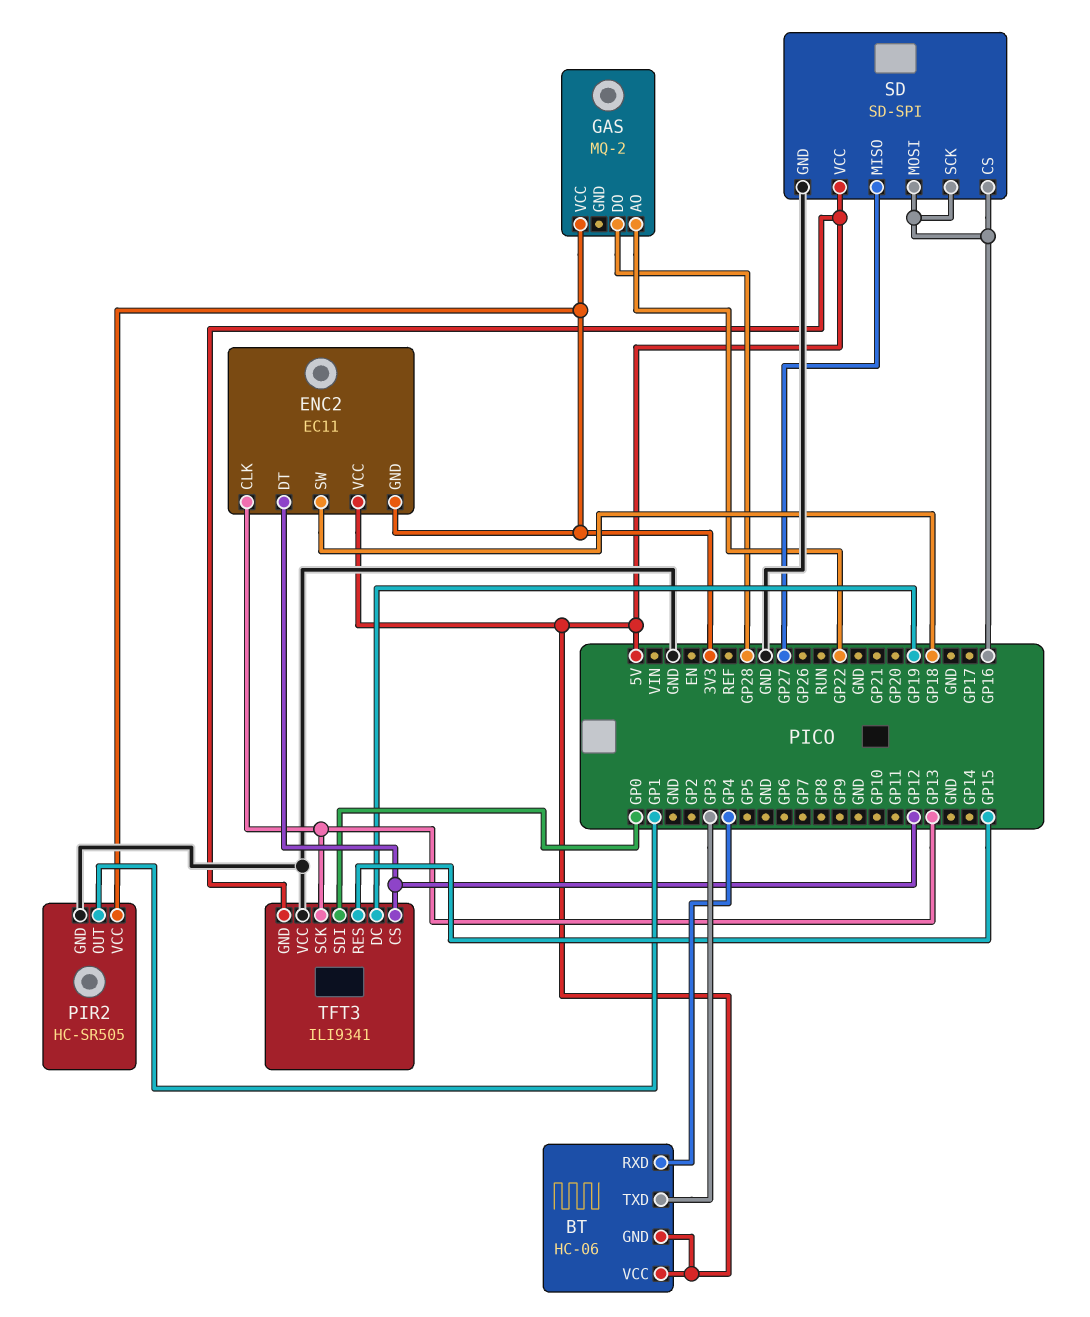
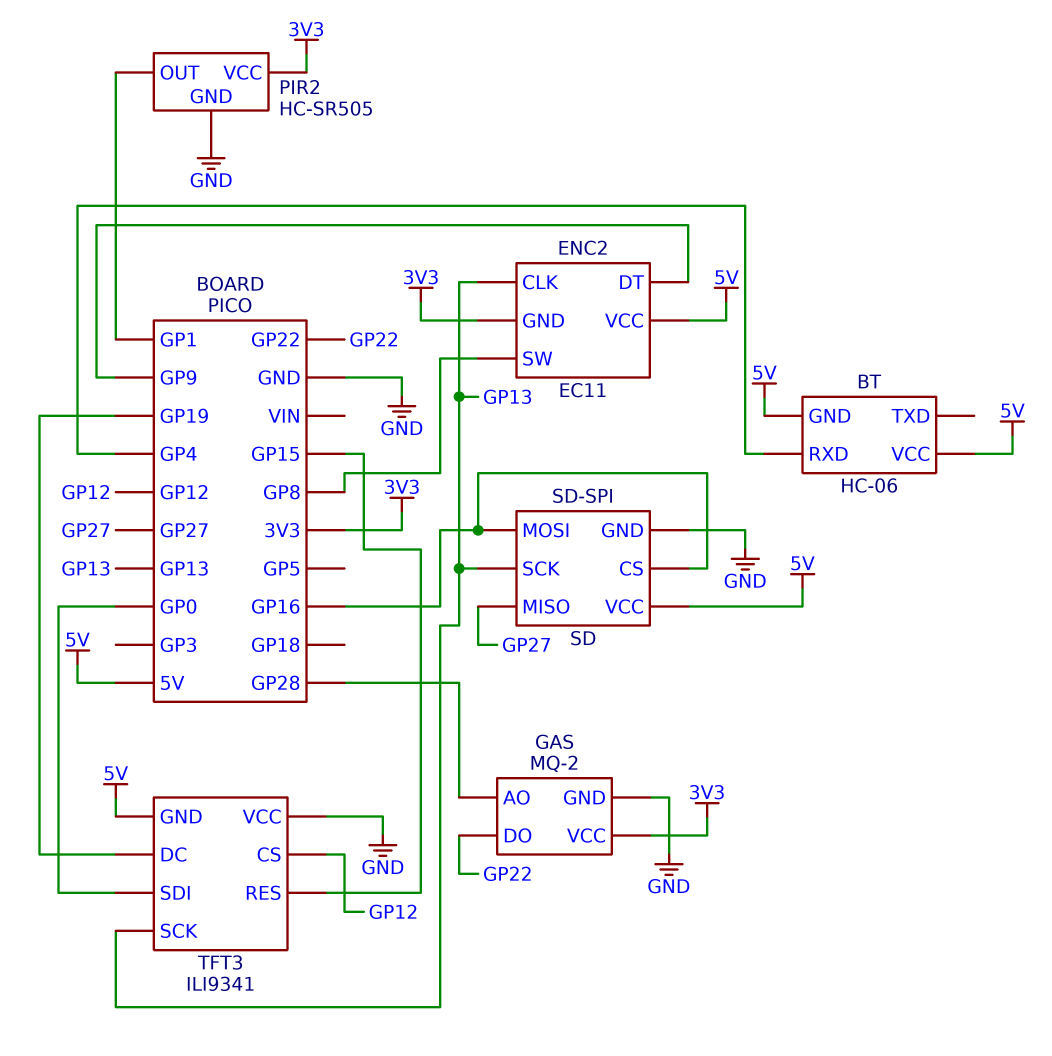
BT pin TXD: GP3 -> none
ENC2 pin DT: GP12 -> GP9
ENC2 pin SW: GP18 -> GP8
GAS pin AO: GP22 -> GP28
GAS pin DO: GP28 -> GP22
GAS pin GND: none -> GND
SD pin SCK: GP16 -> GP13

